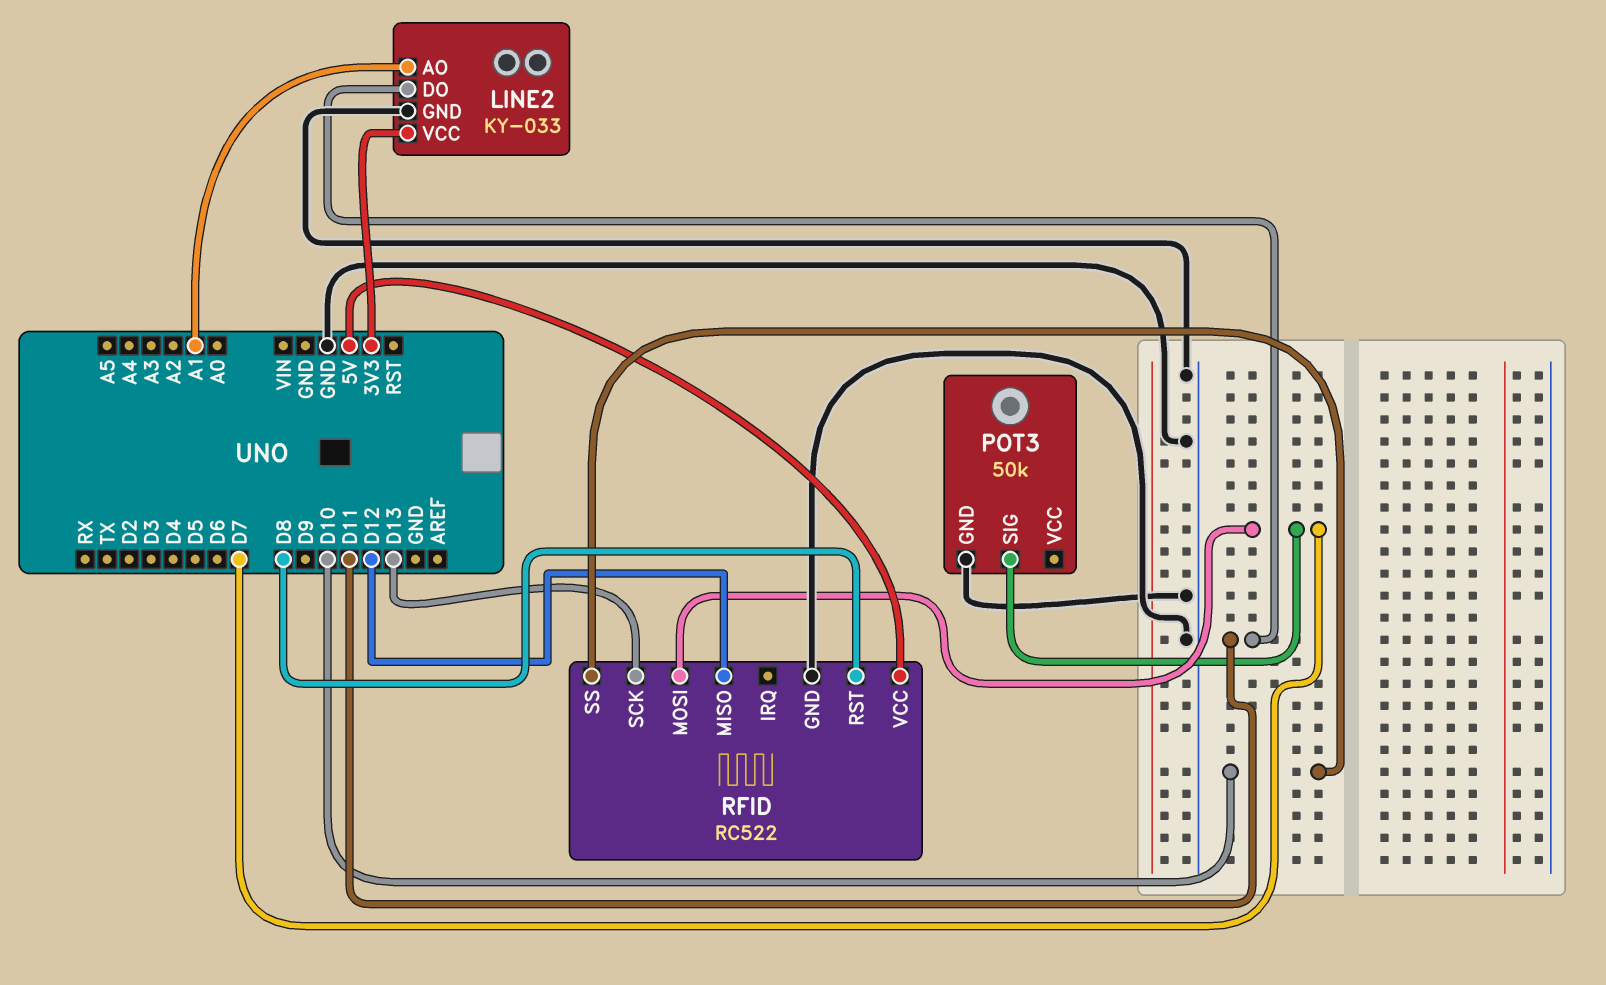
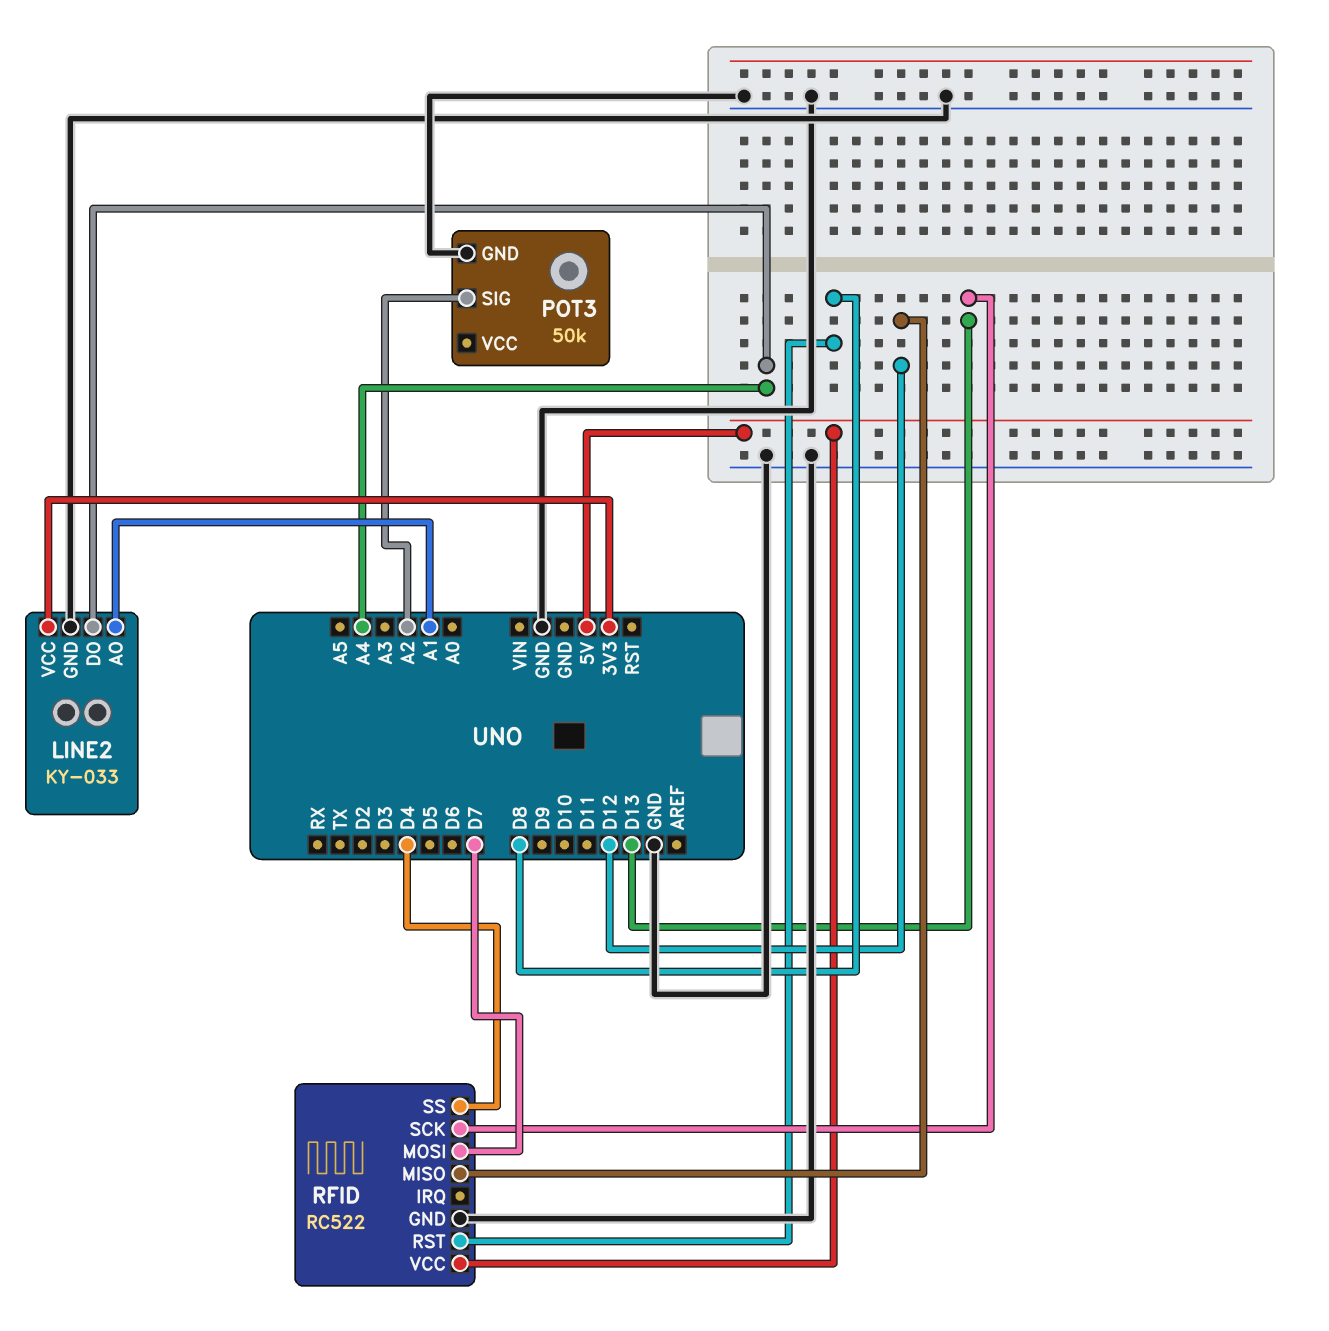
LINE2 pin DO: D11 -> A4
POT3 pin SIG: D7 -> A2
RFID pin SS: D10 -> D4

